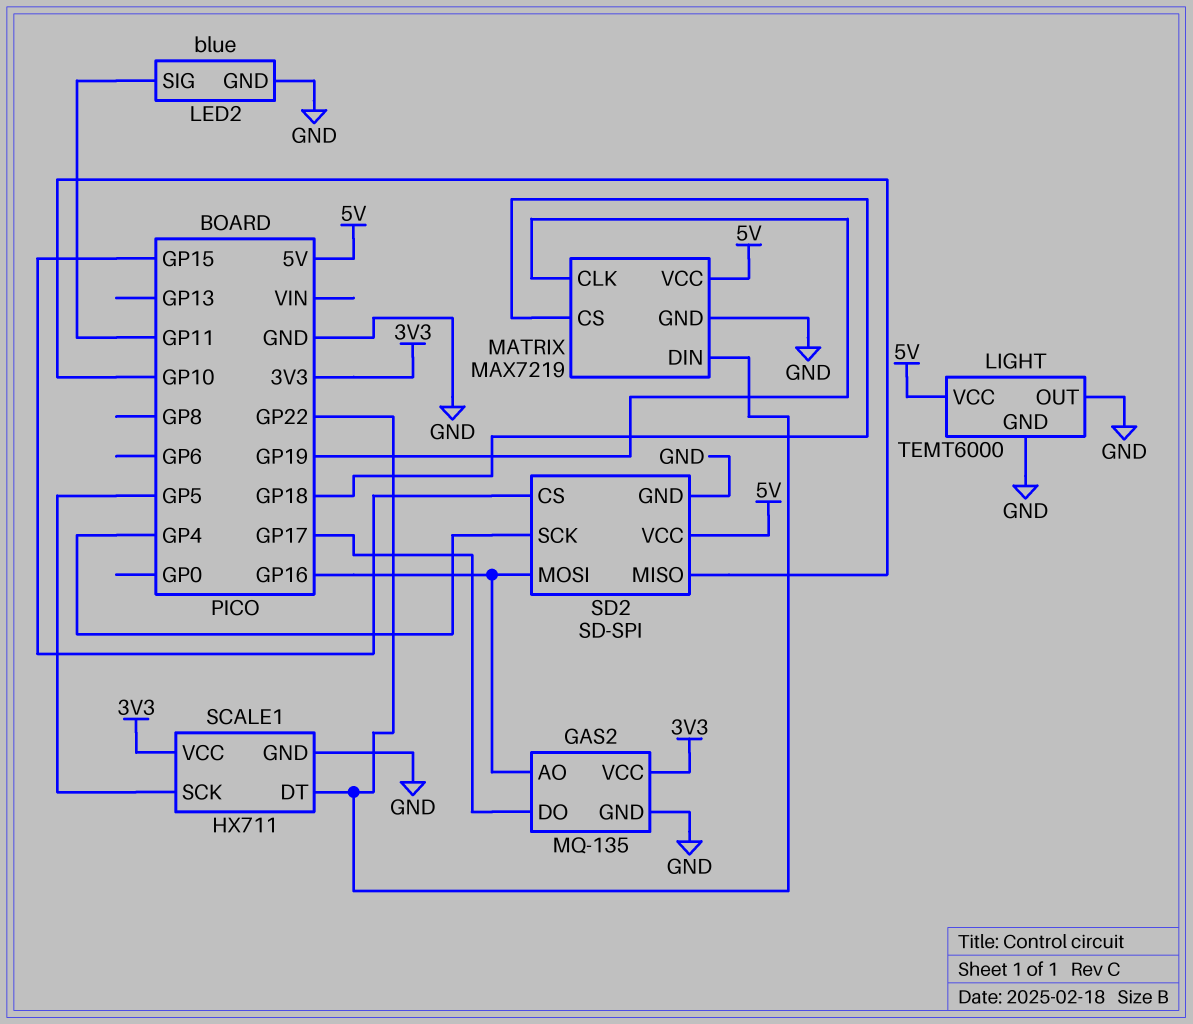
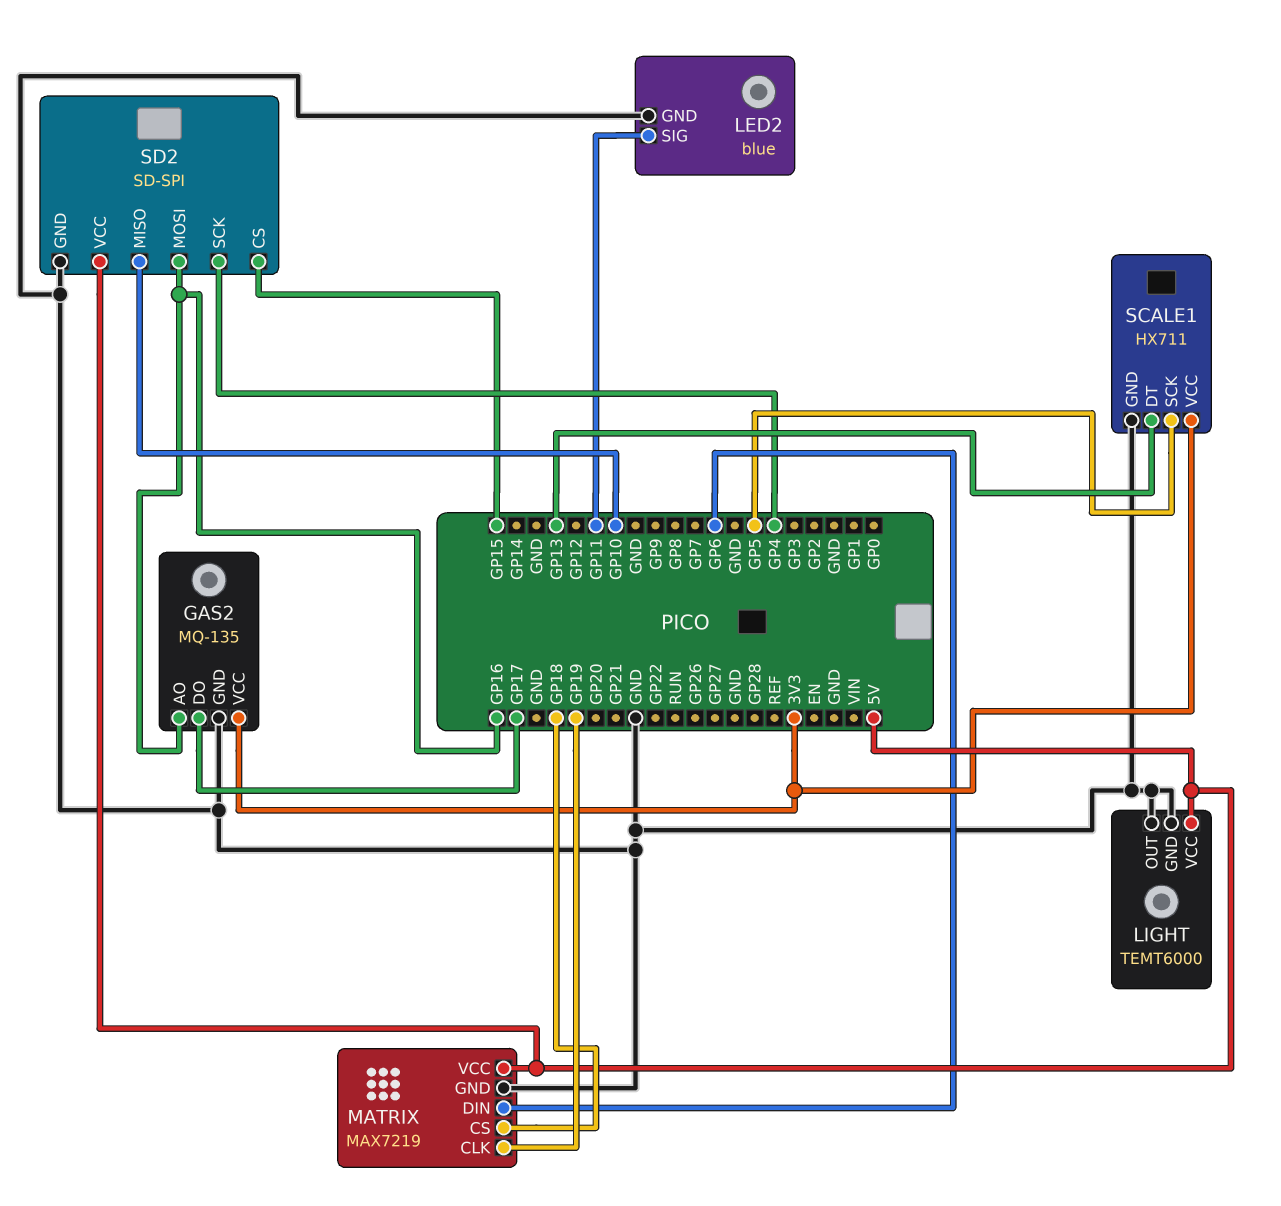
MATRIX pin DIN: GP22 -> GP6
SCALE1 pin DT: GP22 -> GP13

